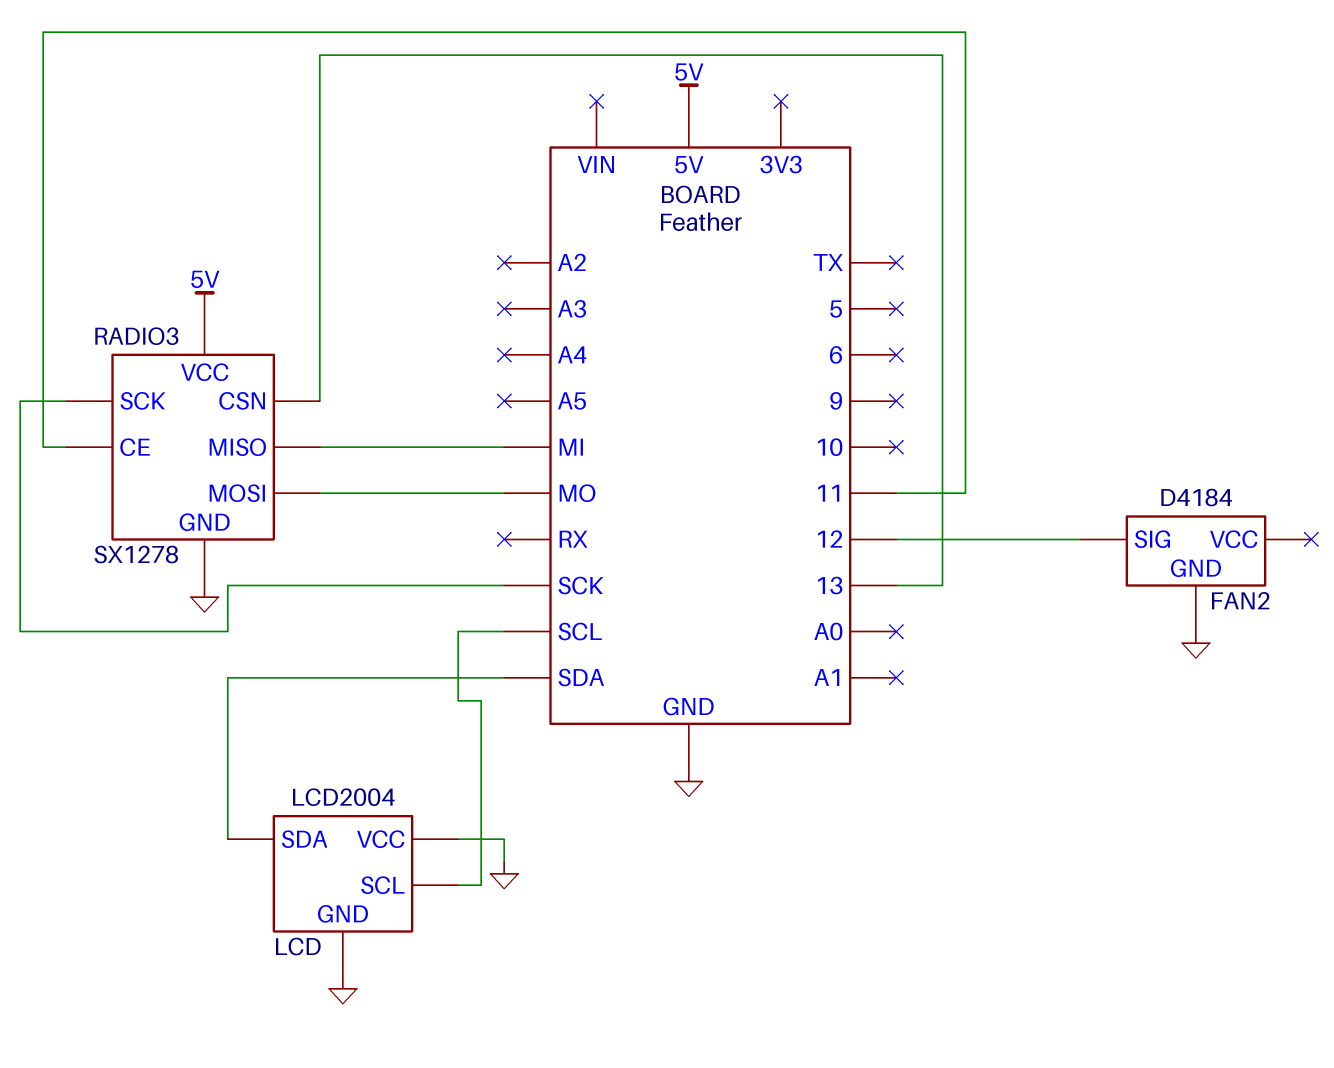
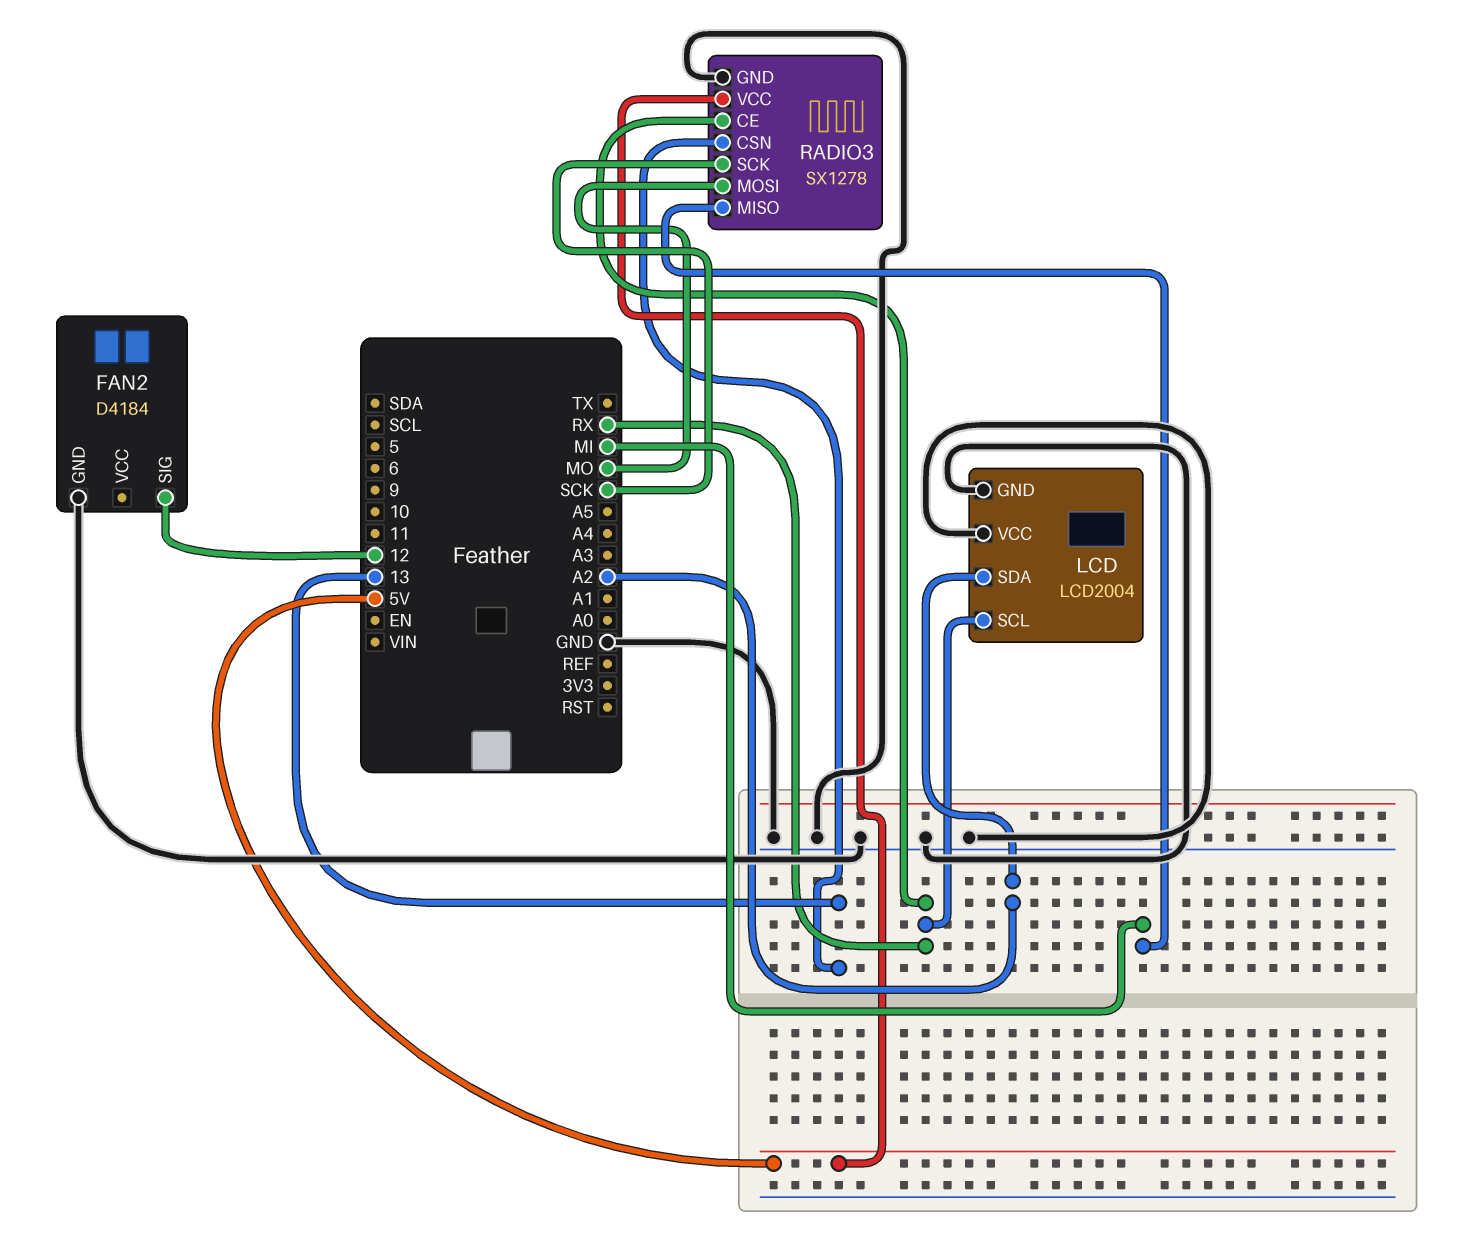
LCD pin SCL: SCL -> RX
LCD pin SDA: SDA -> A2
RADIO3 pin CE: 11 -> RX

